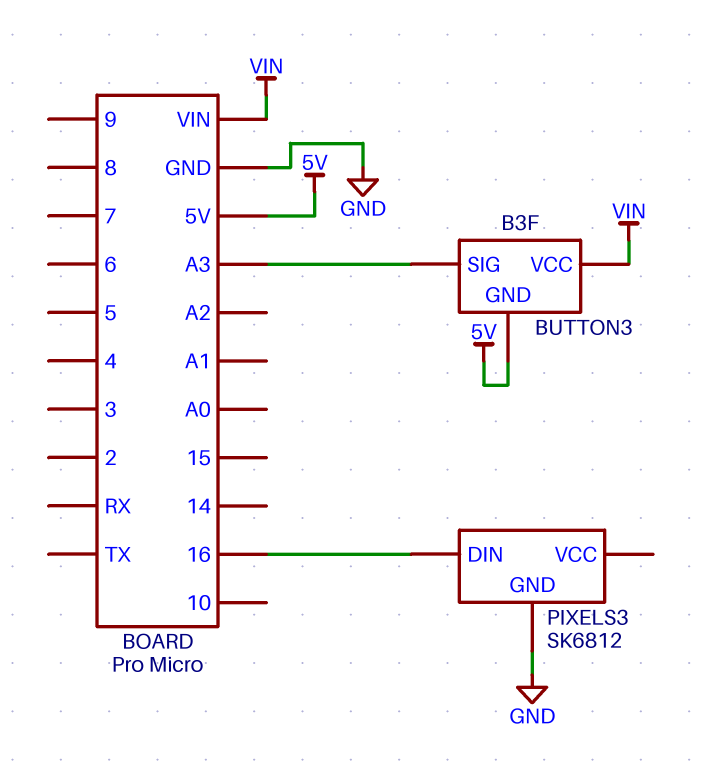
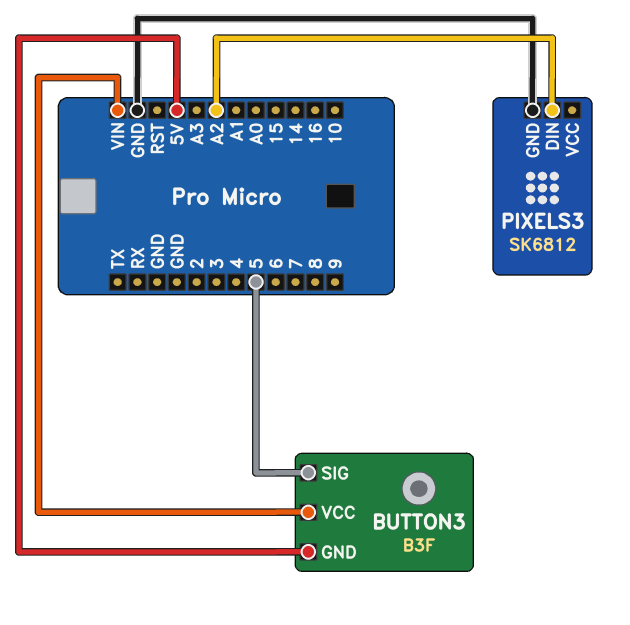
BUTTON3 pin SIG: A3 -> 5
PIXELS3 pin DIN: 16 -> A2

